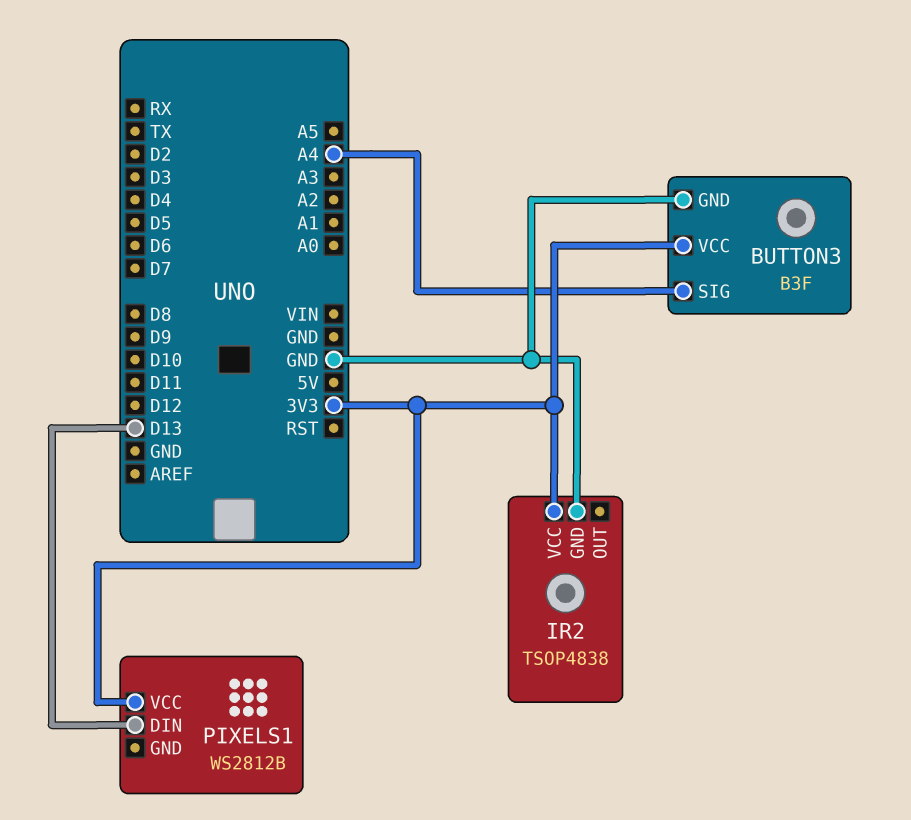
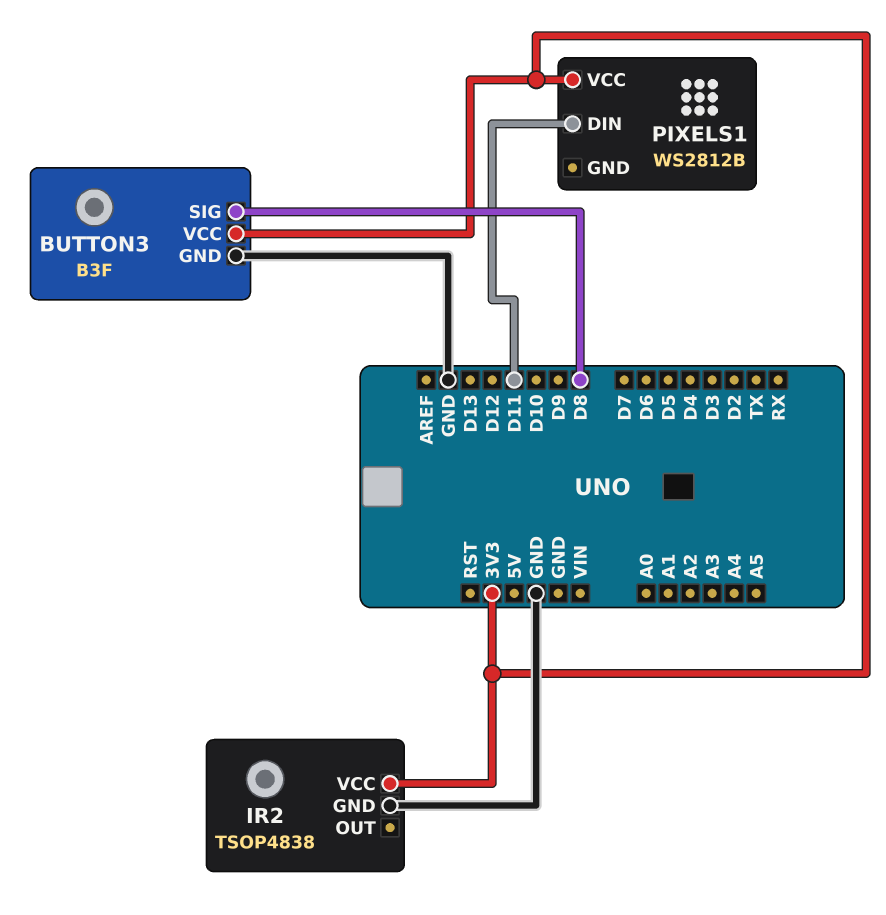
BUTTON3 pin SIG: A4 -> D8
PIXELS1 pin DIN: D13 -> D11

